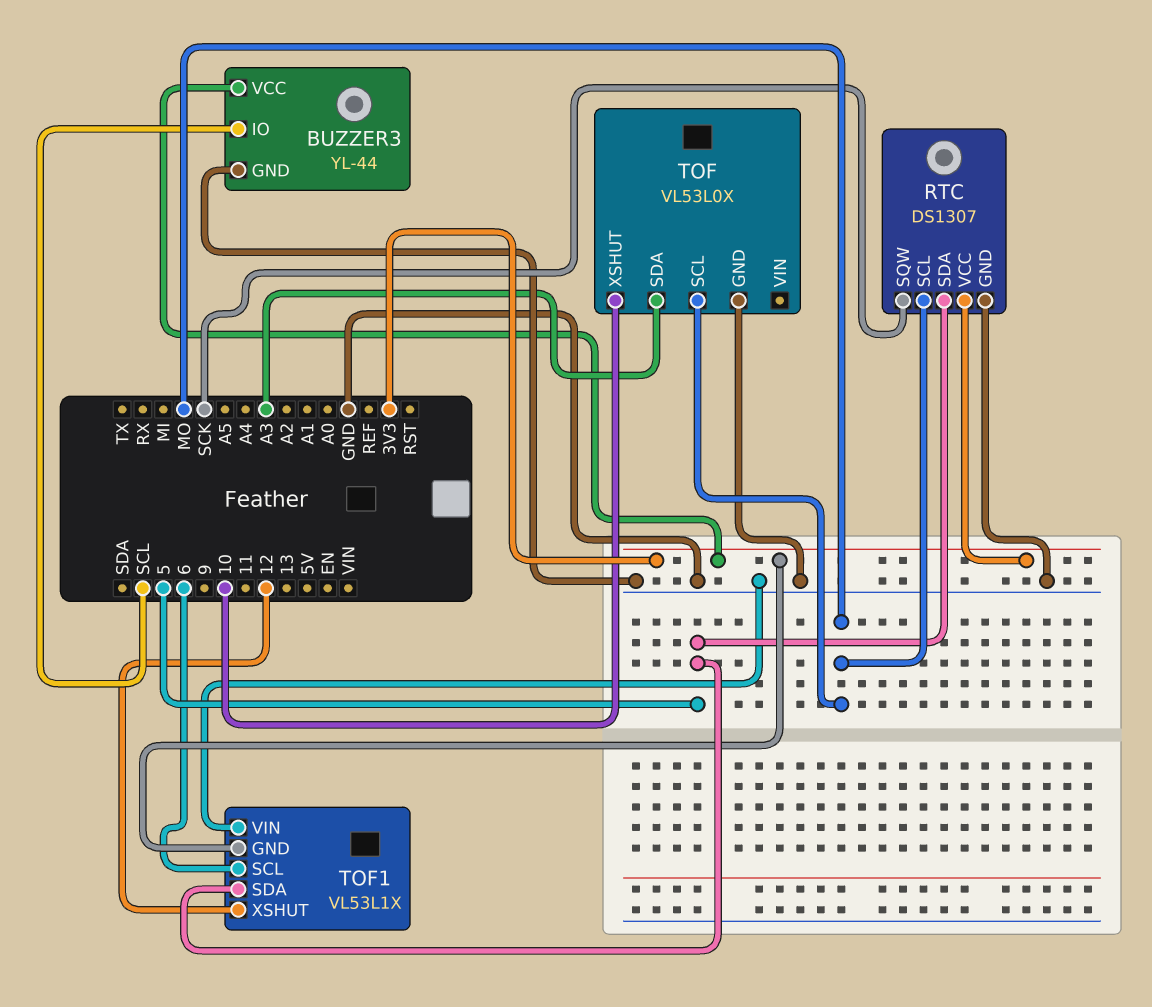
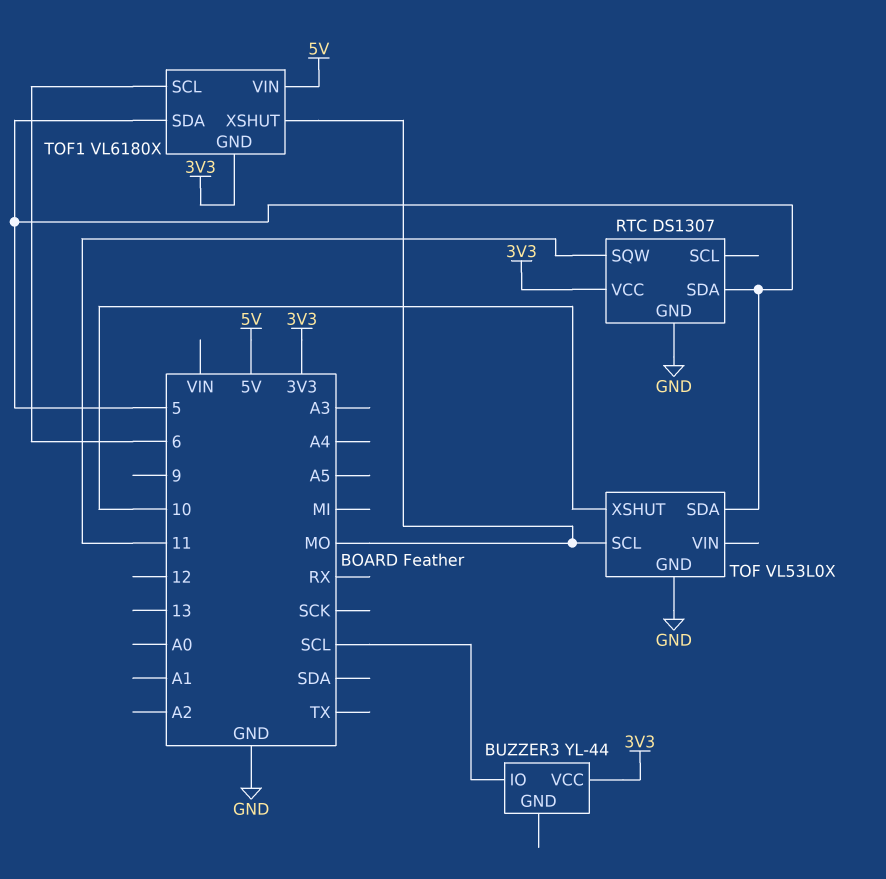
BUZZER3 pin GND: GND -> none
RTC pin SCL: MO -> none
RTC pin SQW: SCK -> 11
TOF pin SDA: A3 -> 5
TOF1: VL53L1X -> VL6180X
TOF1 pin VIN: GND -> 5V
TOF1 pin XSHUT: 12 -> MO

